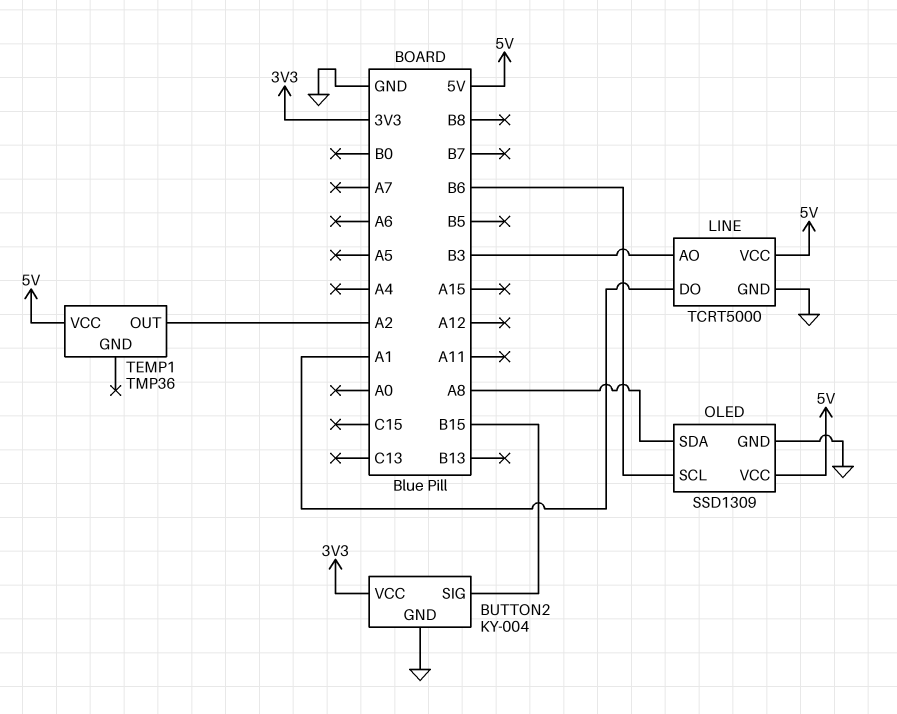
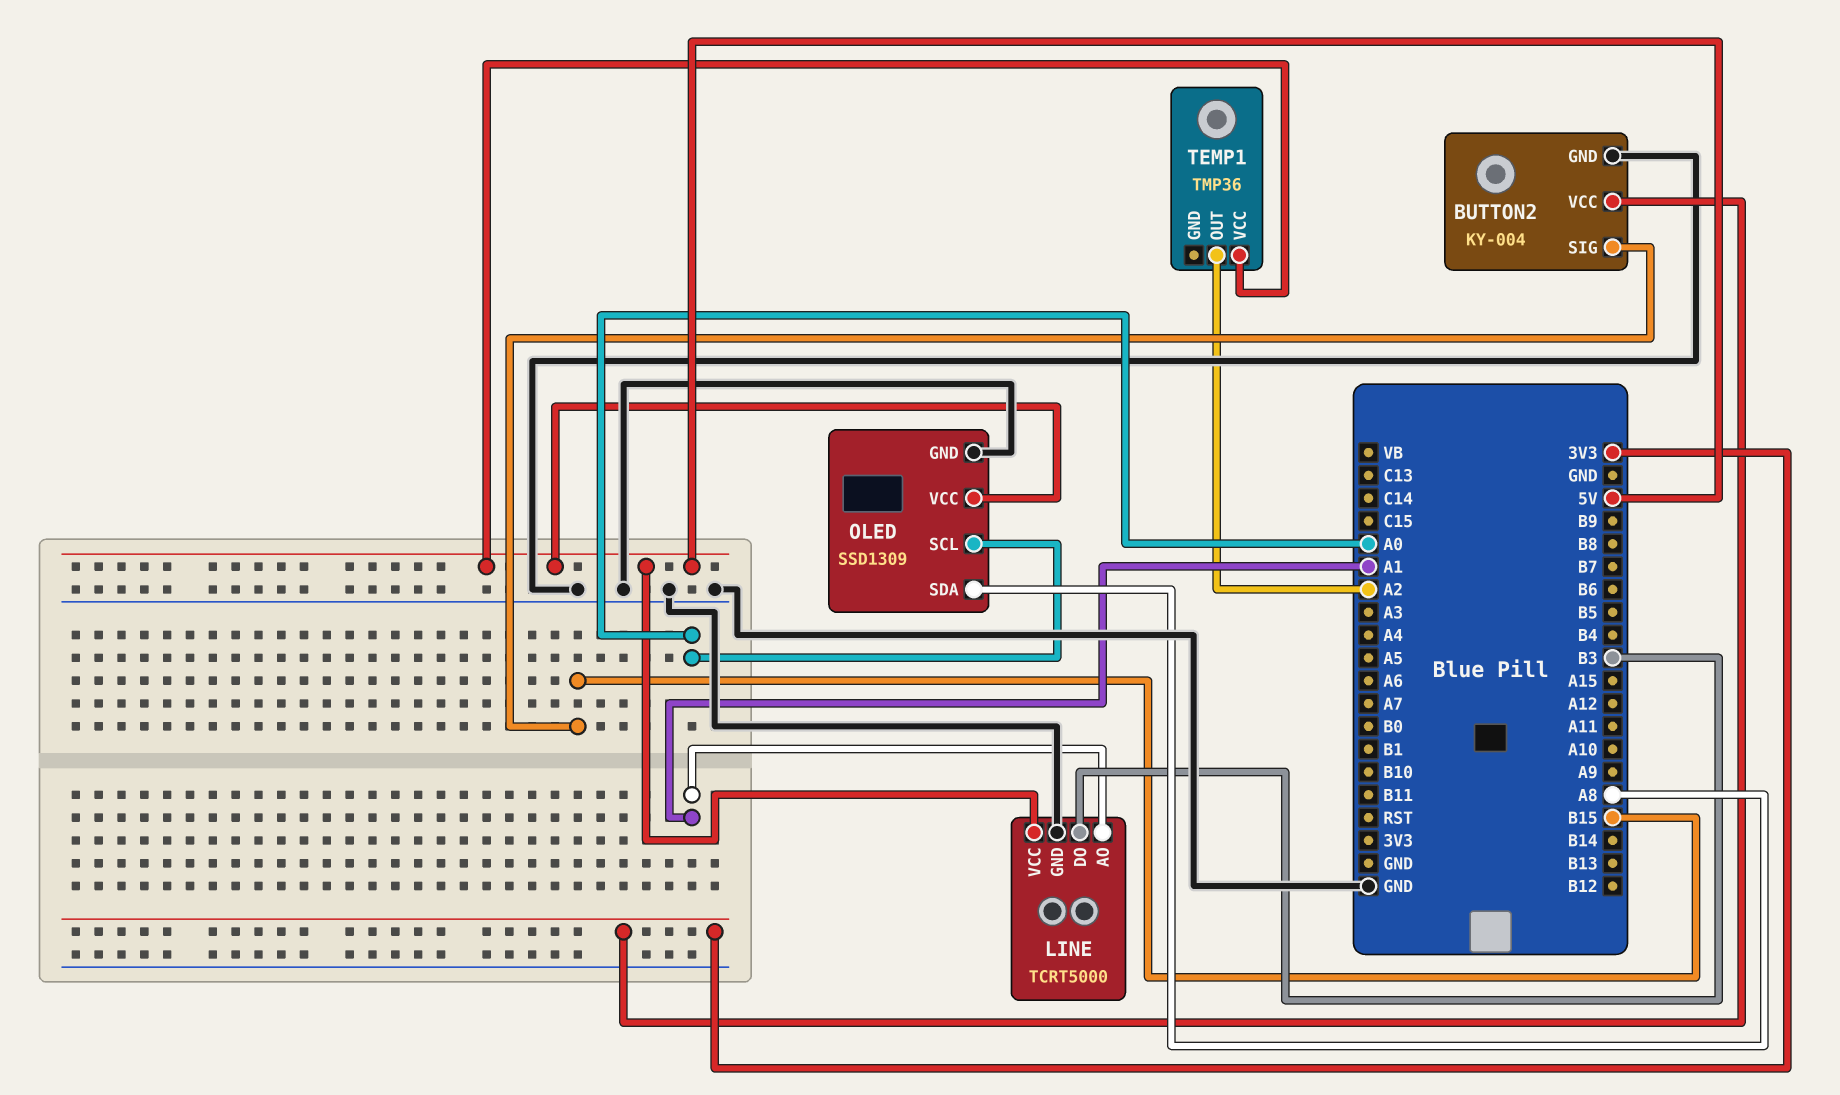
LINE pin AO: B3 -> A1
LINE pin DO: A1 -> B3
OLED pin SCL: B6 -> A0

